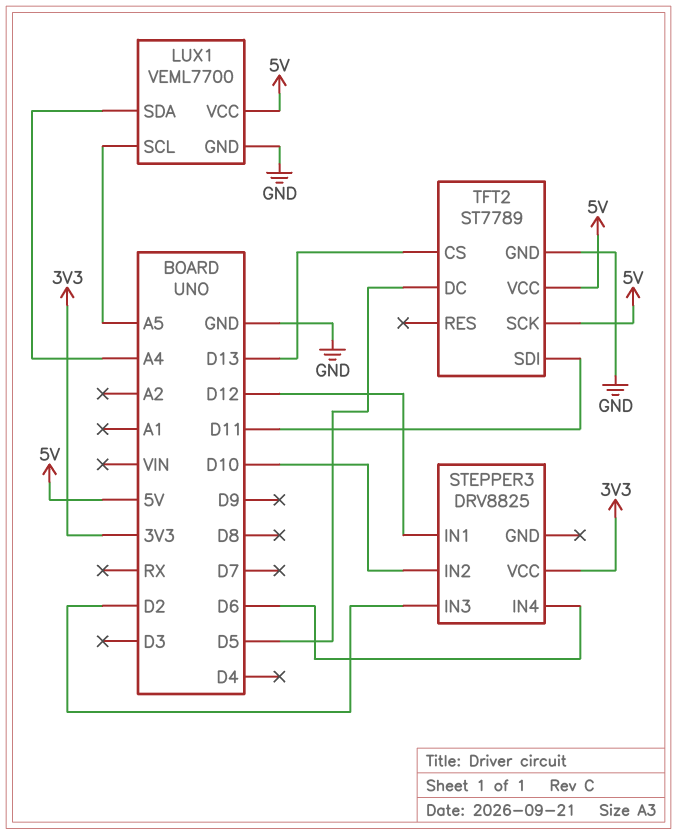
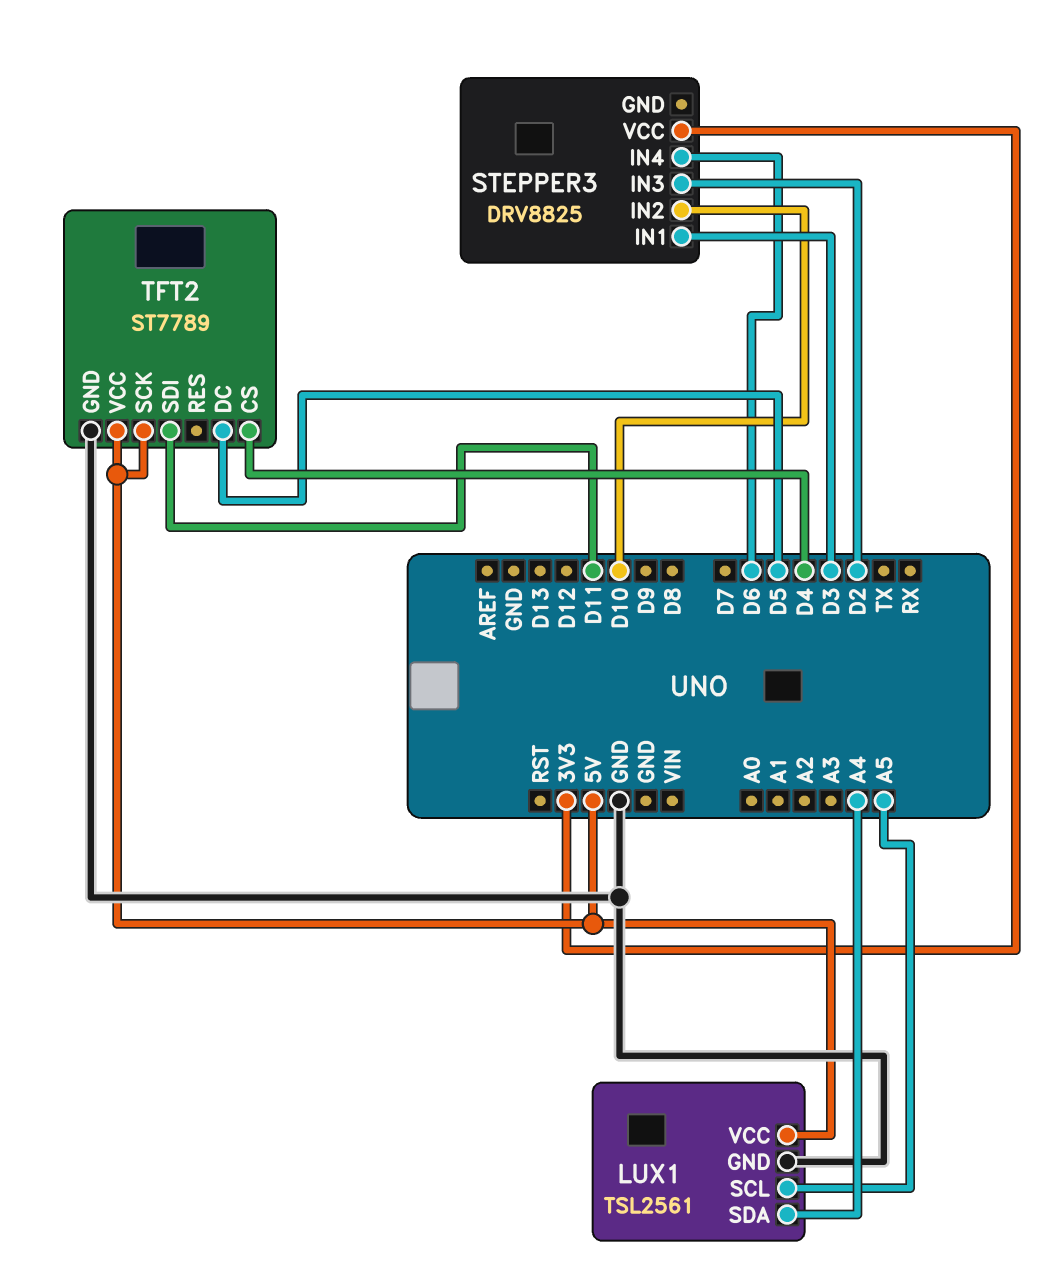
LUX1: VEML7700 -> TSL2561
STEPPER3 pin IN1: D12 -> D3
TFT2 pin CS: D13 -> D4

